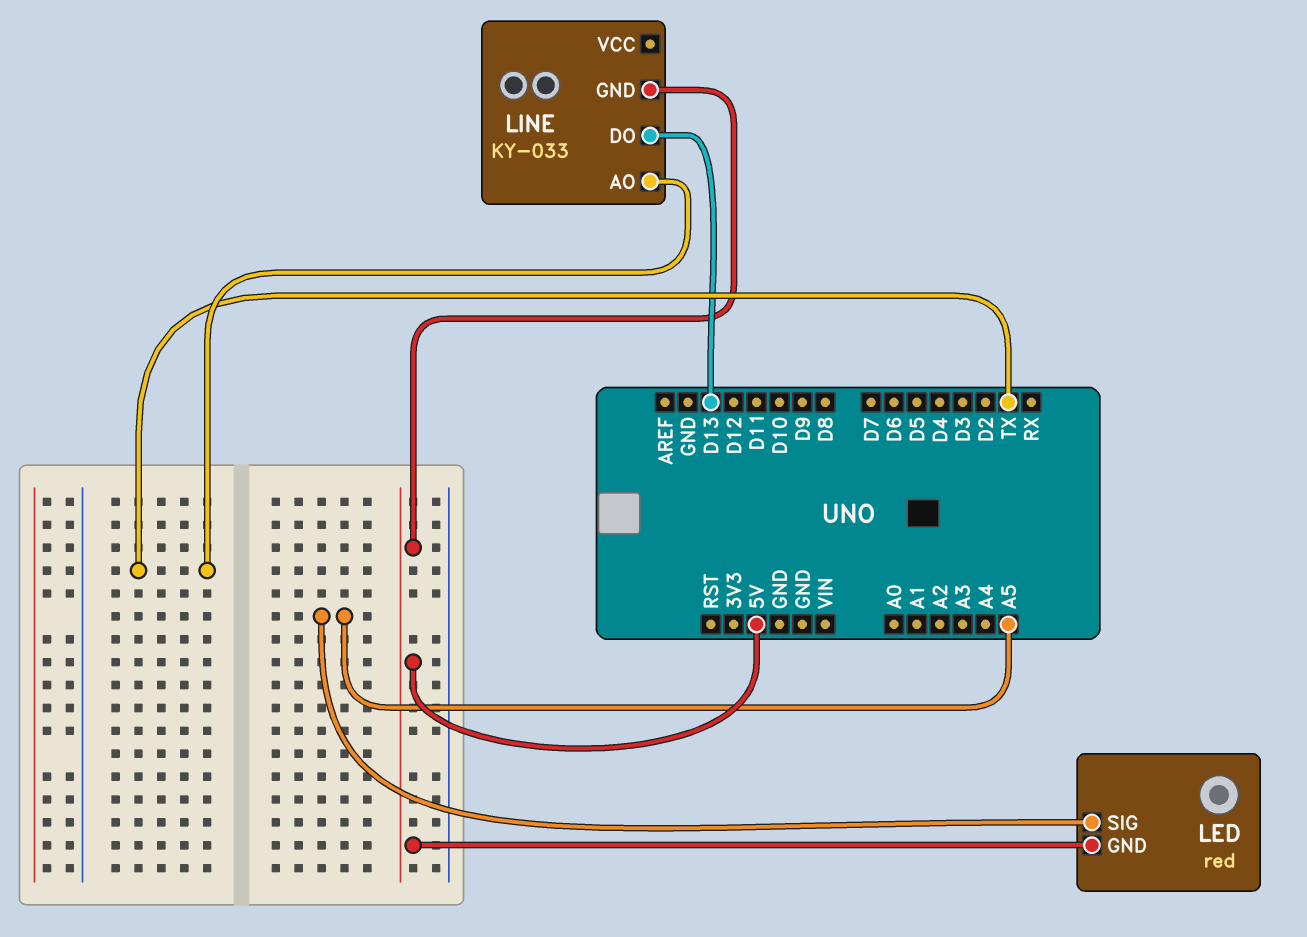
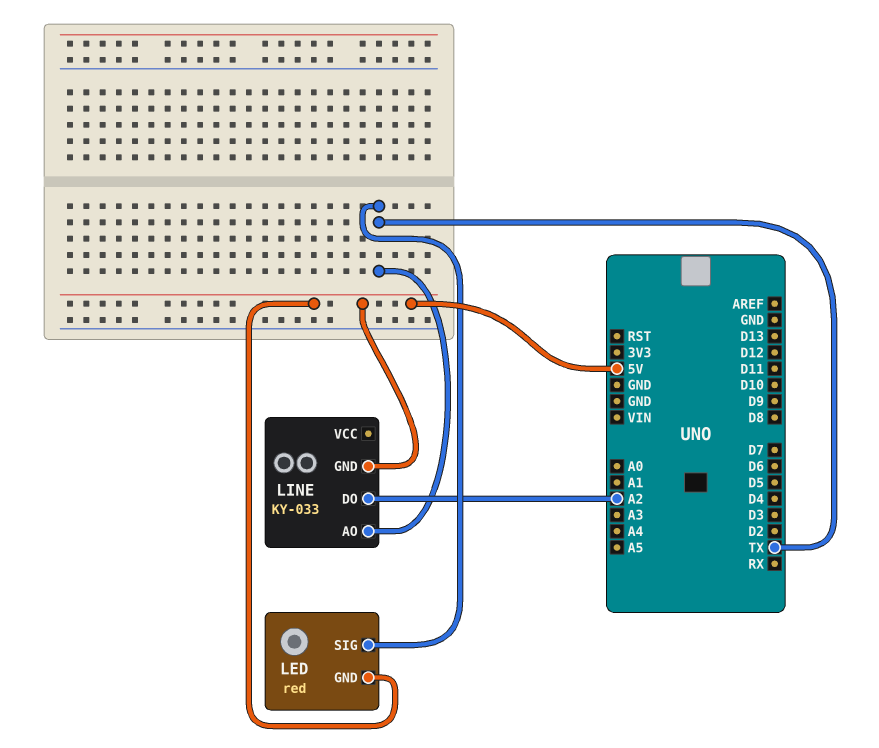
LED pin SIG: A5 -> TX
LINE pin DO: D13 -> A2

